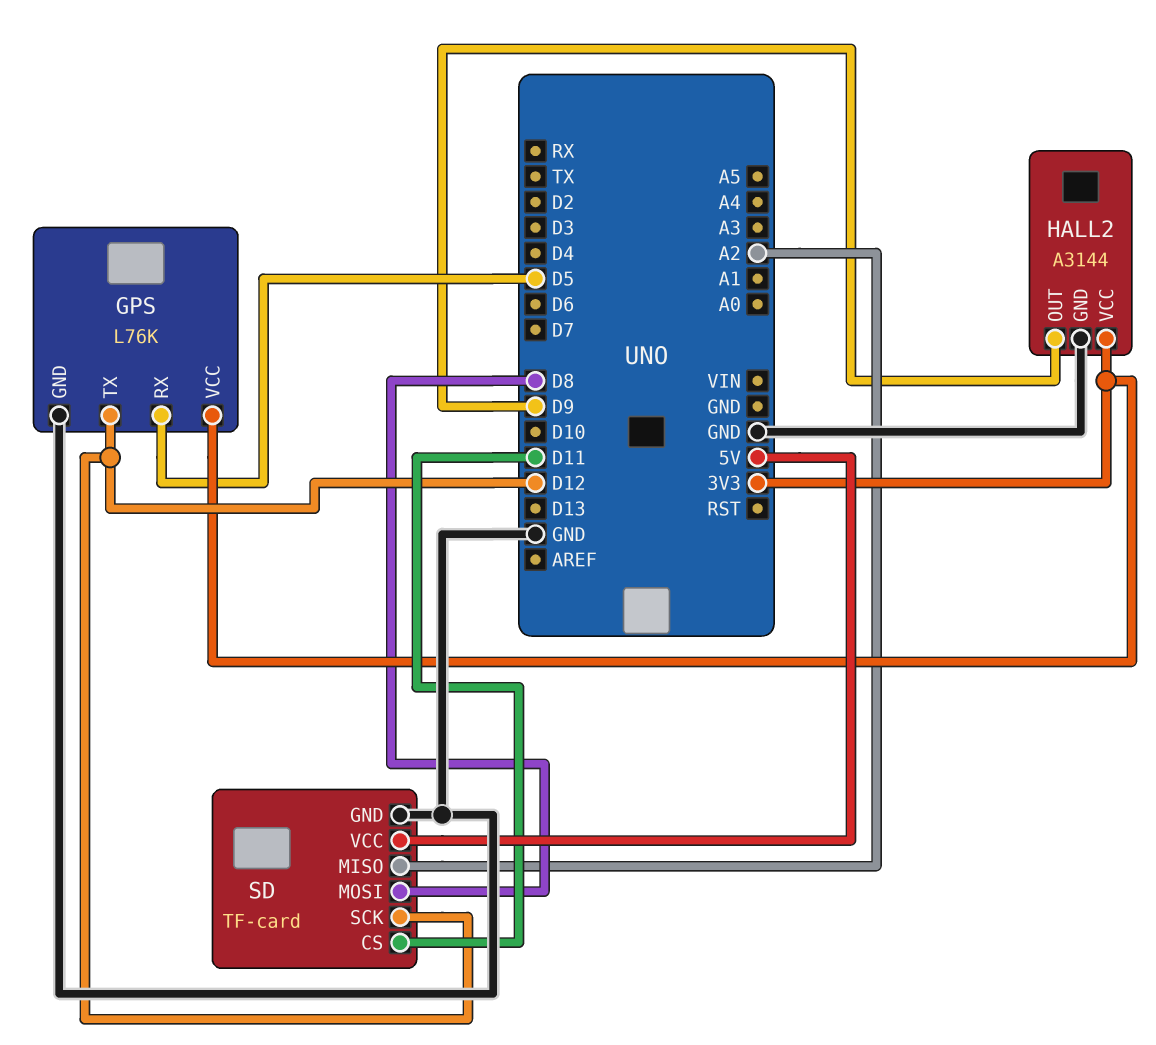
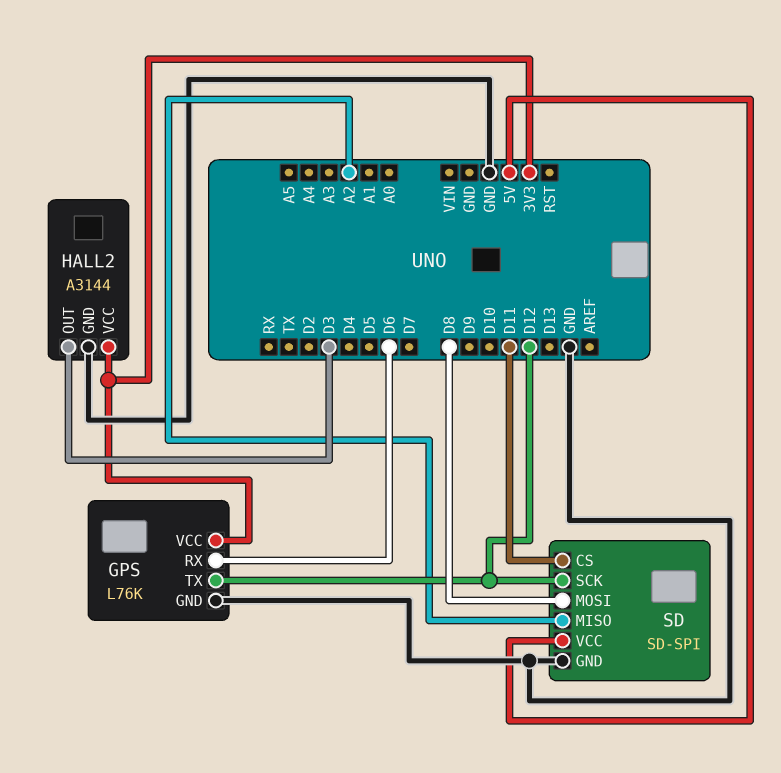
GPS pin RX: D5 -> D6
HALL2 pin OUT: D9 -> D3
SD: TF-card -> SD-SPI

